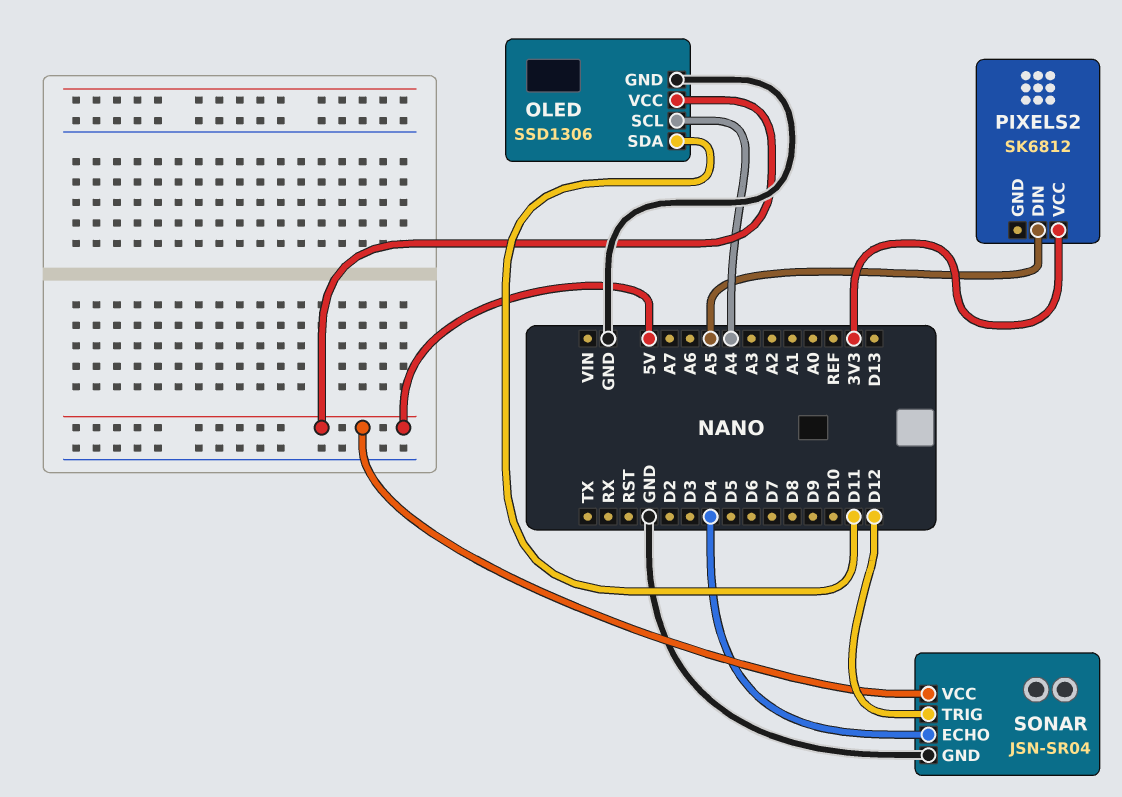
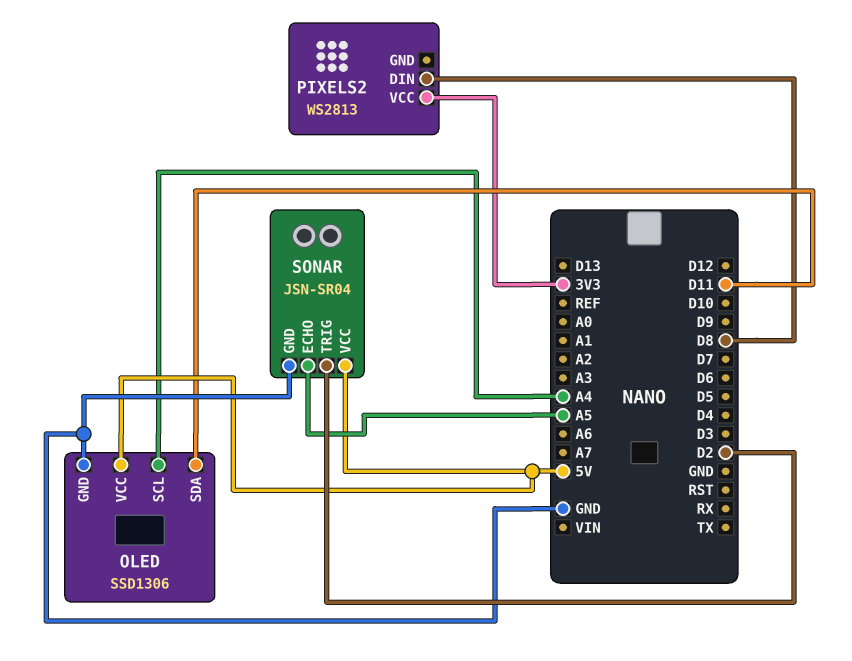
PIXELS2: SK6812 -> WS2813
PIXELS2 pin DIN: A5 -> D8
SONAR pin ECHO: D4 -> A5
SONAR pin TRIG: D12 -> D2

